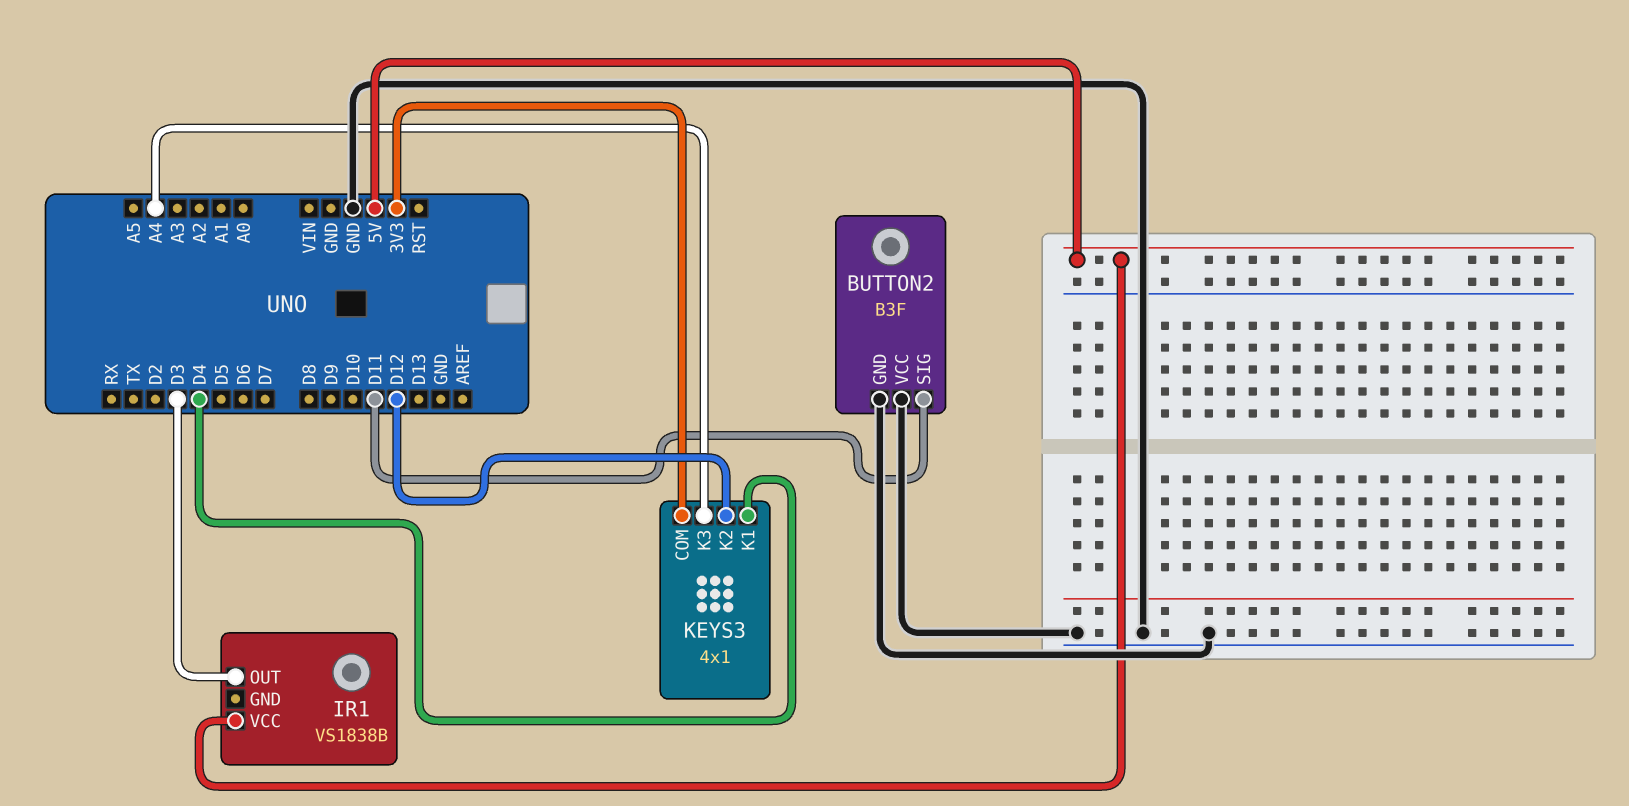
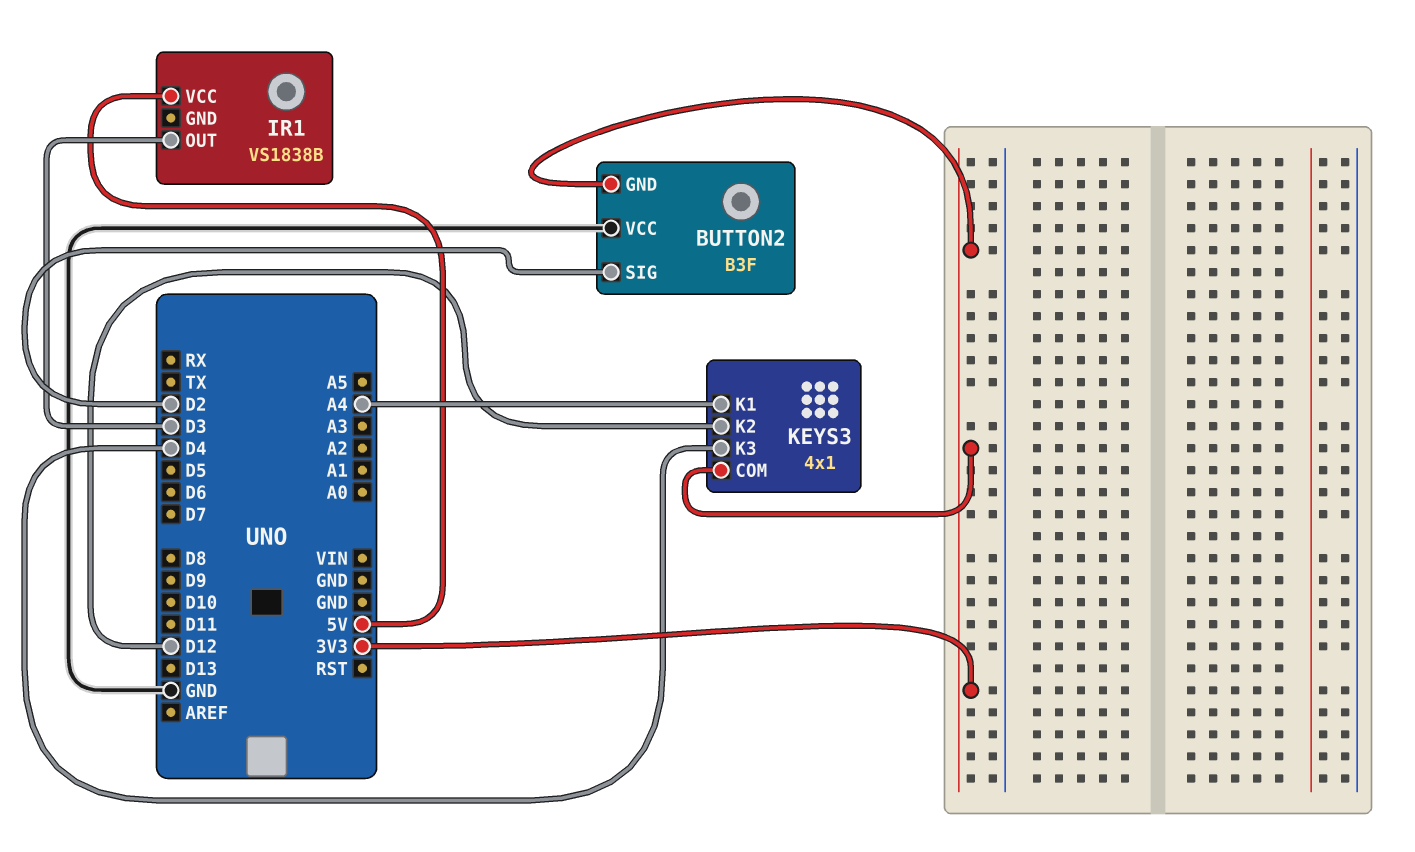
BUTTON2 pin GND: GND -> 3V3
BUTTON2 pin SIG: D11 -> D2
KEYS3 pin K1: D4 -> A4
KEYS3 pin K3: A4 -> D4

